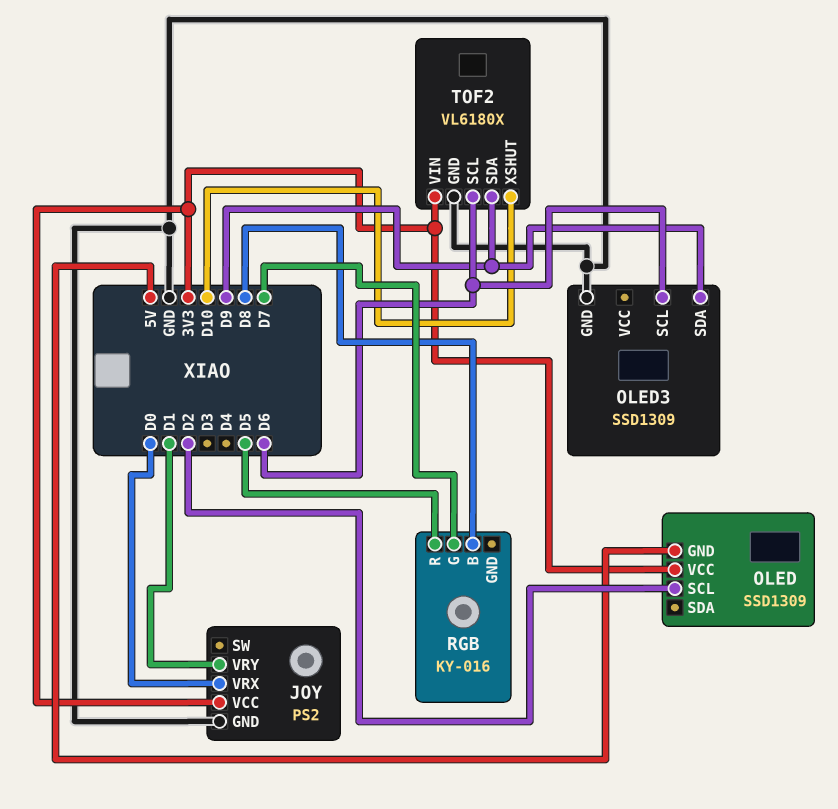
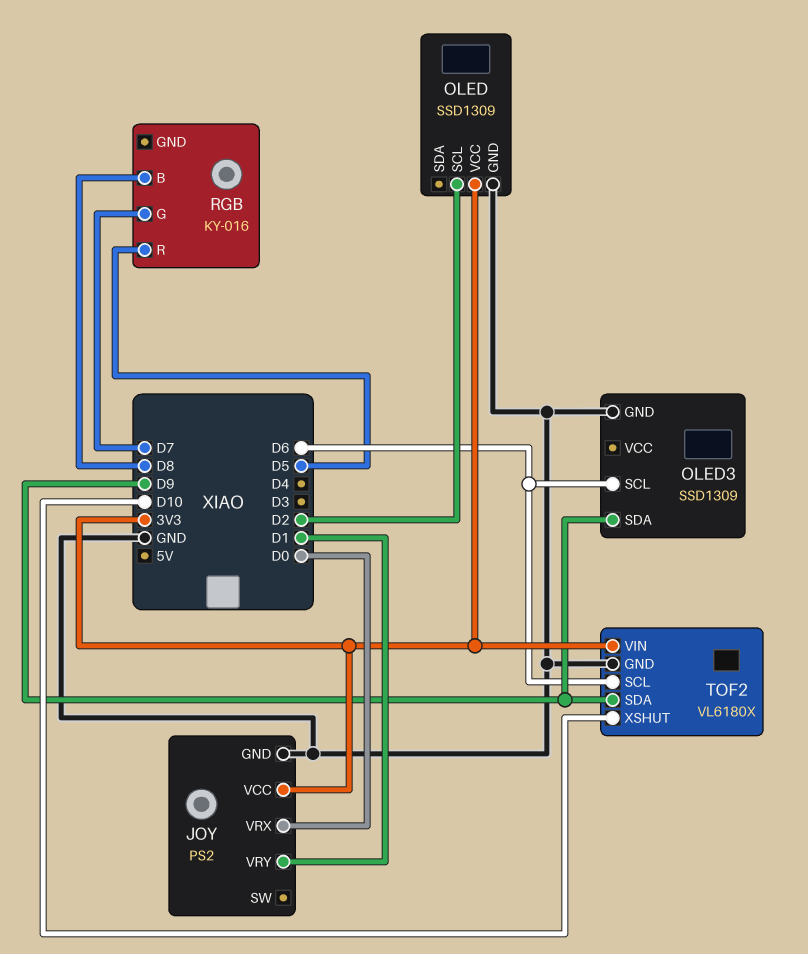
OLED pin GND: 5V -> GND

